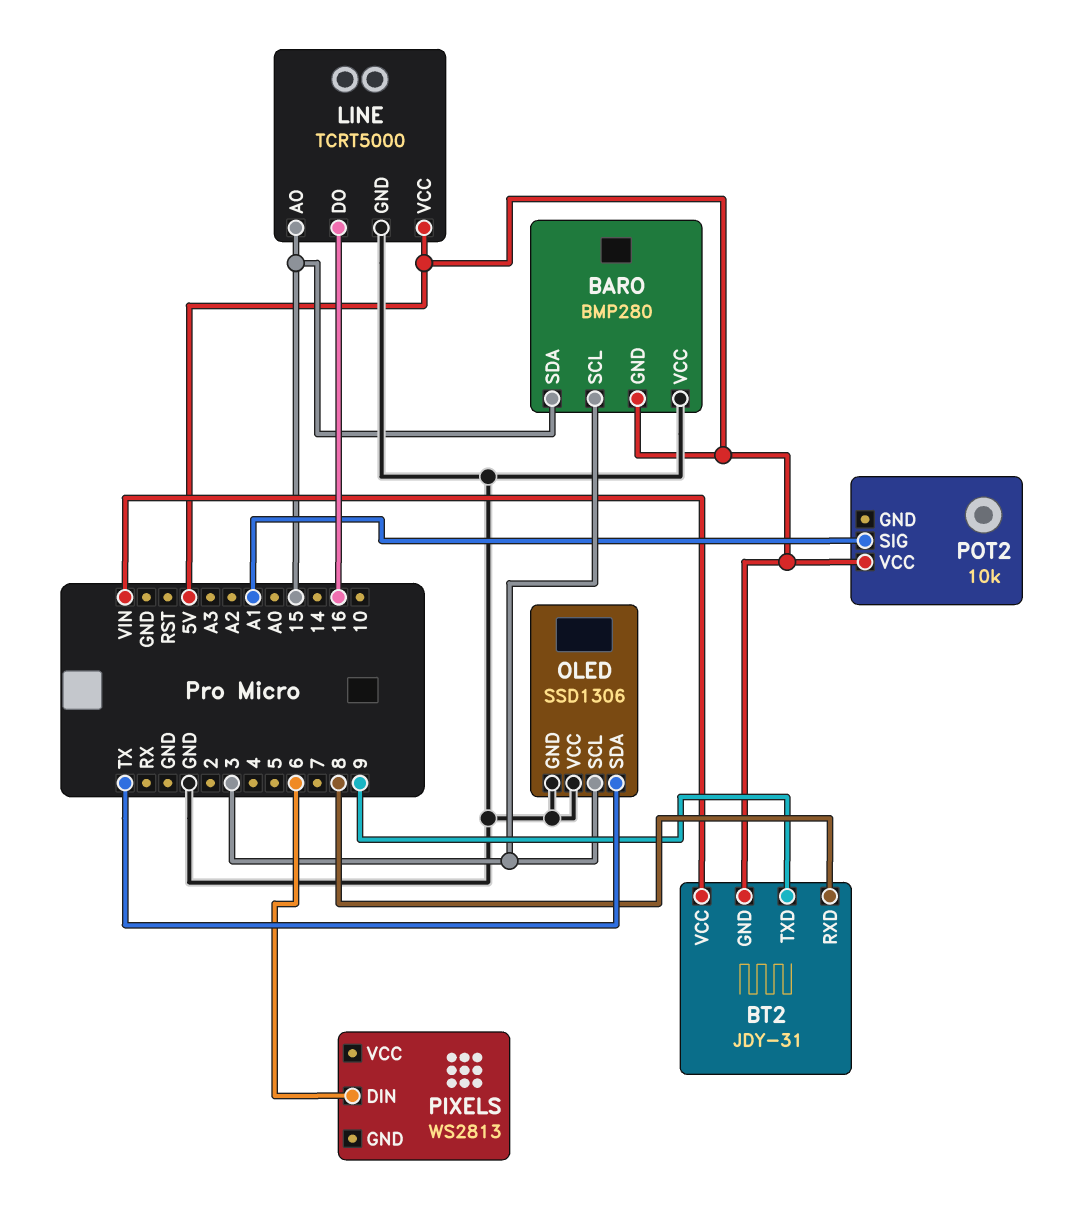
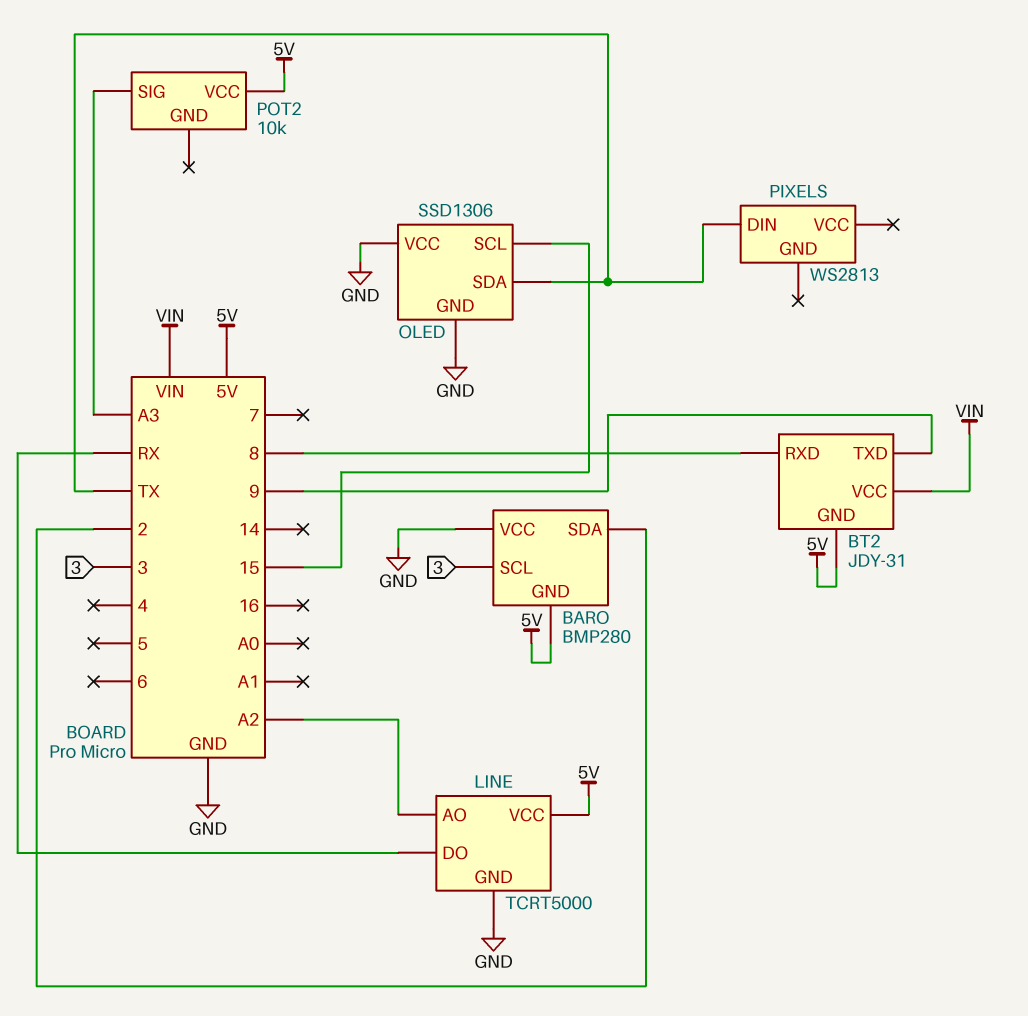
BARO pin SDA: 15 -> 2
LINE pin AO: 15 -> A2
LINE pin DO: 16 -> RX
OLED pin SCL: 3 -> 15
PIXELS pin DIN: 6 -> TX
POT2 pin SIG: A1 -> A3

